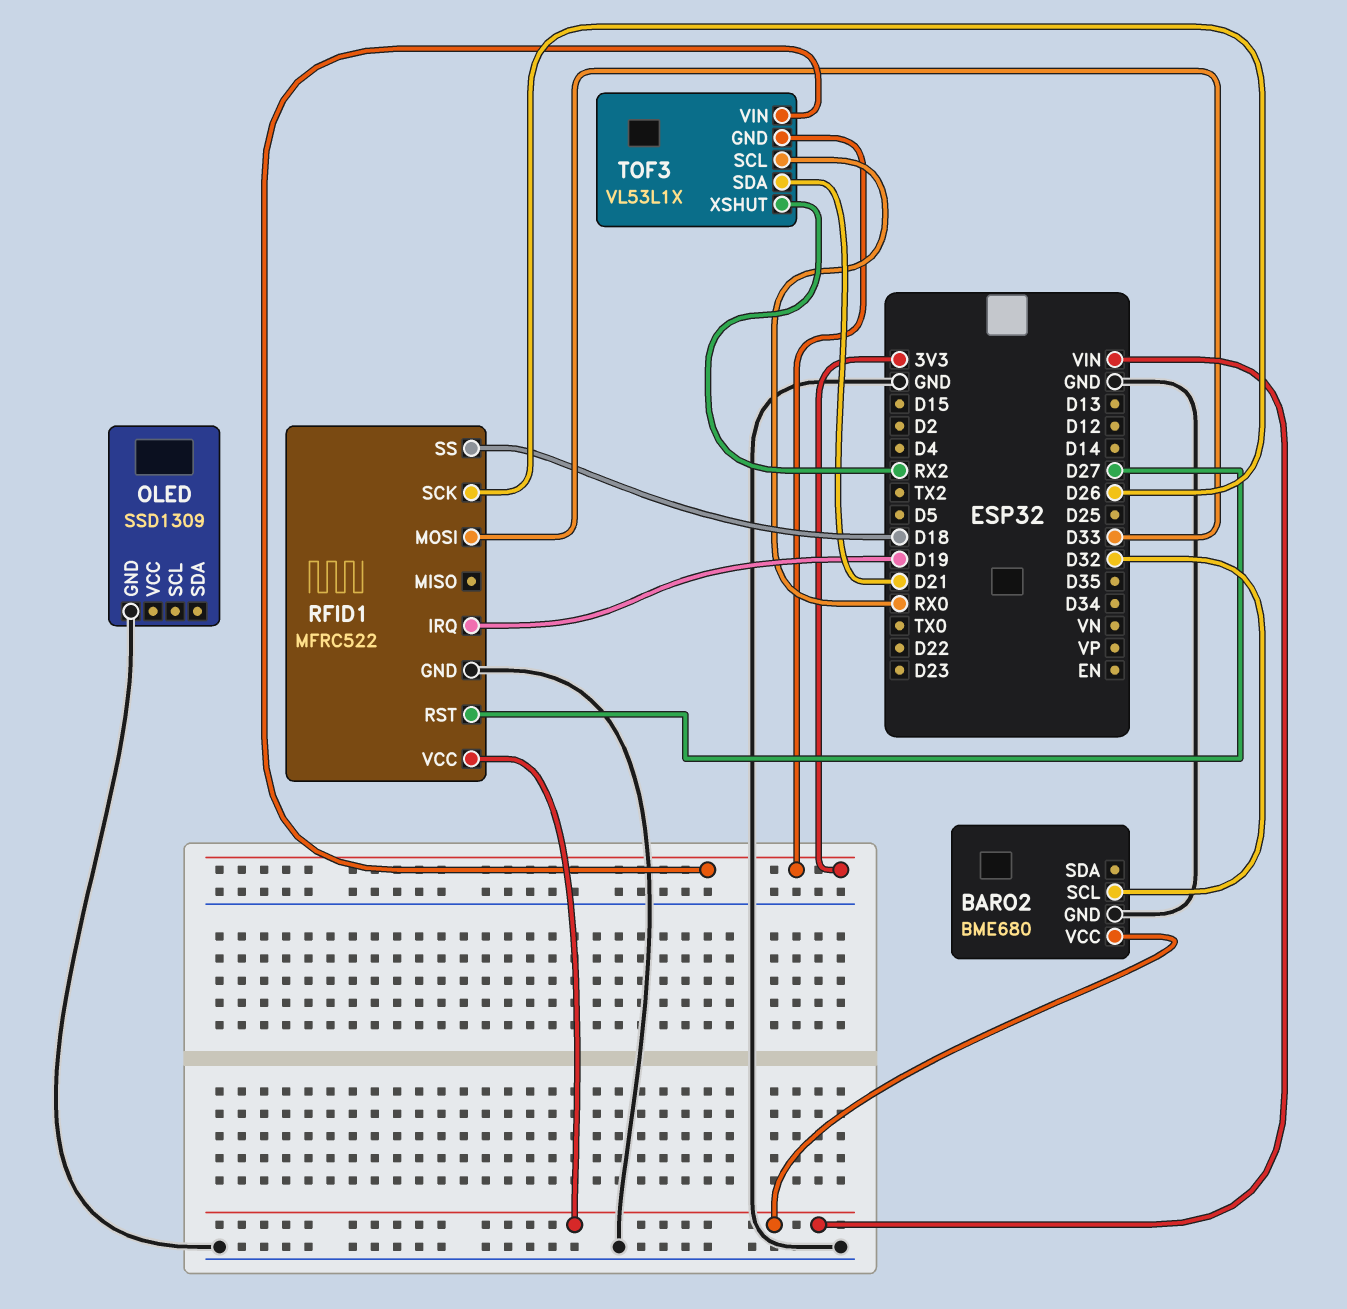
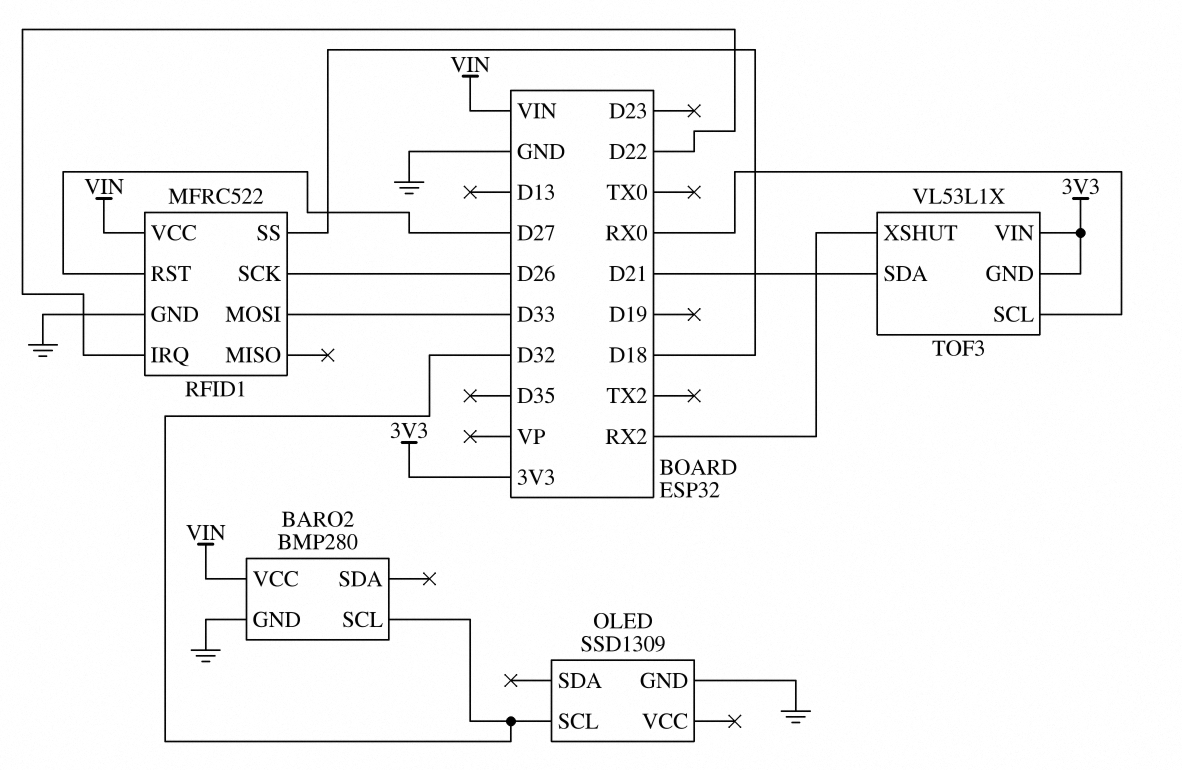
BARO2: BME680 -> BMP280
OLED pin SCL: none -> D32
RFID1 pin IRQ: D19 -> D22

